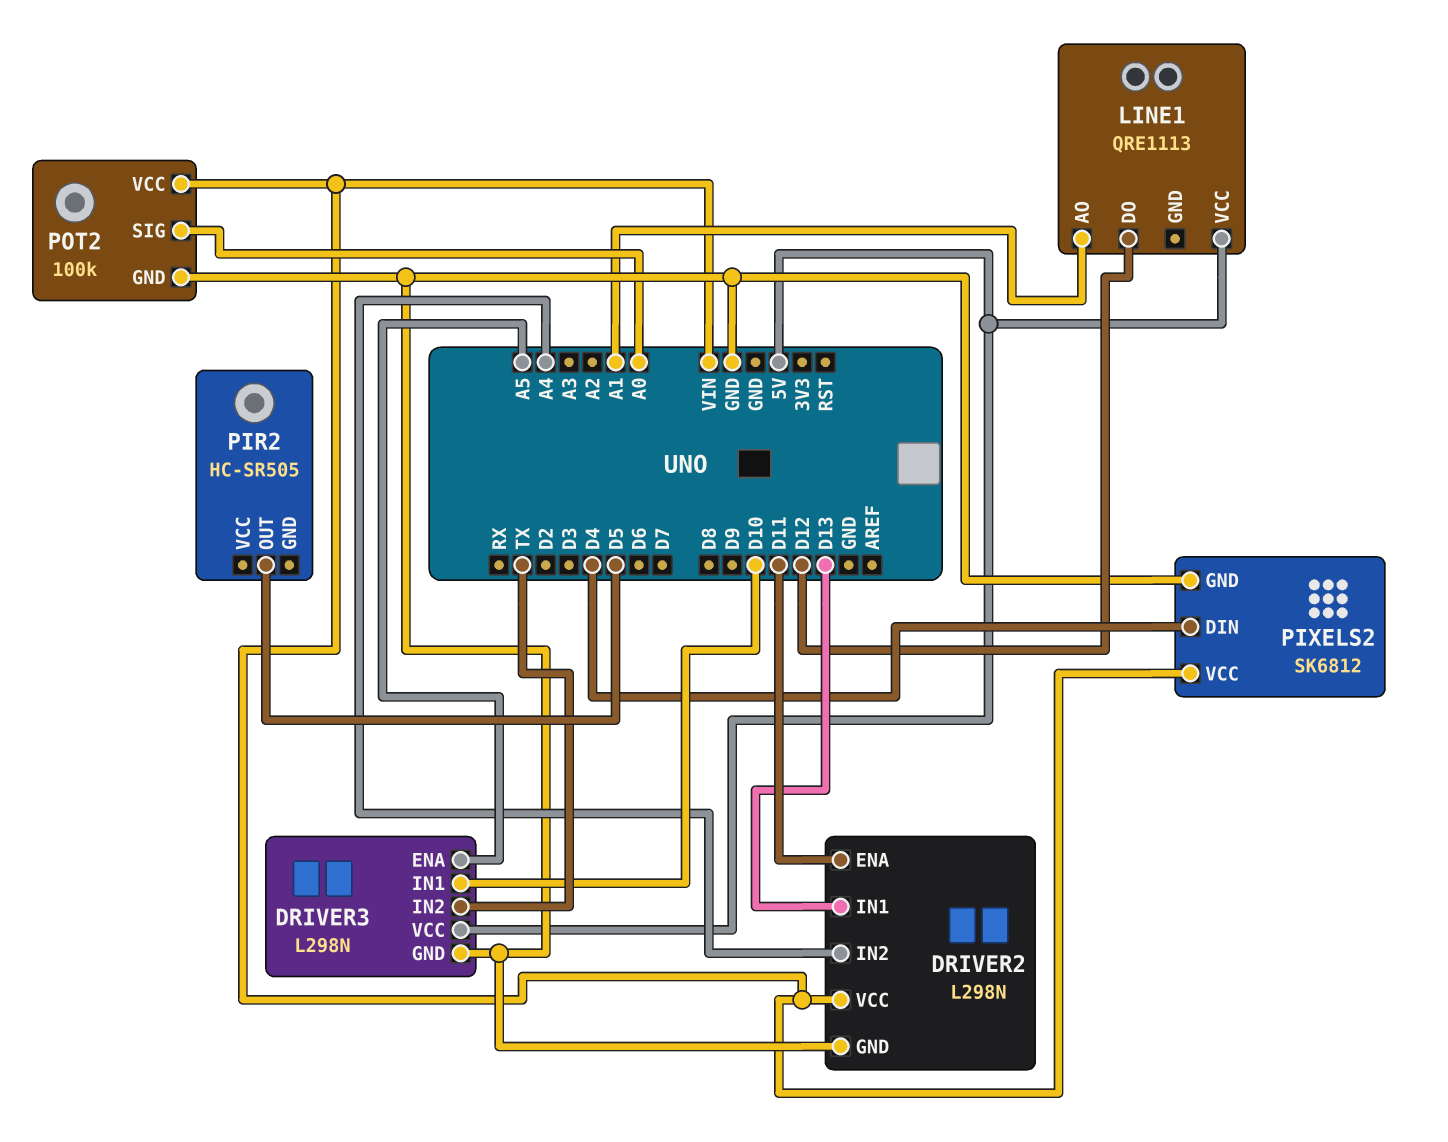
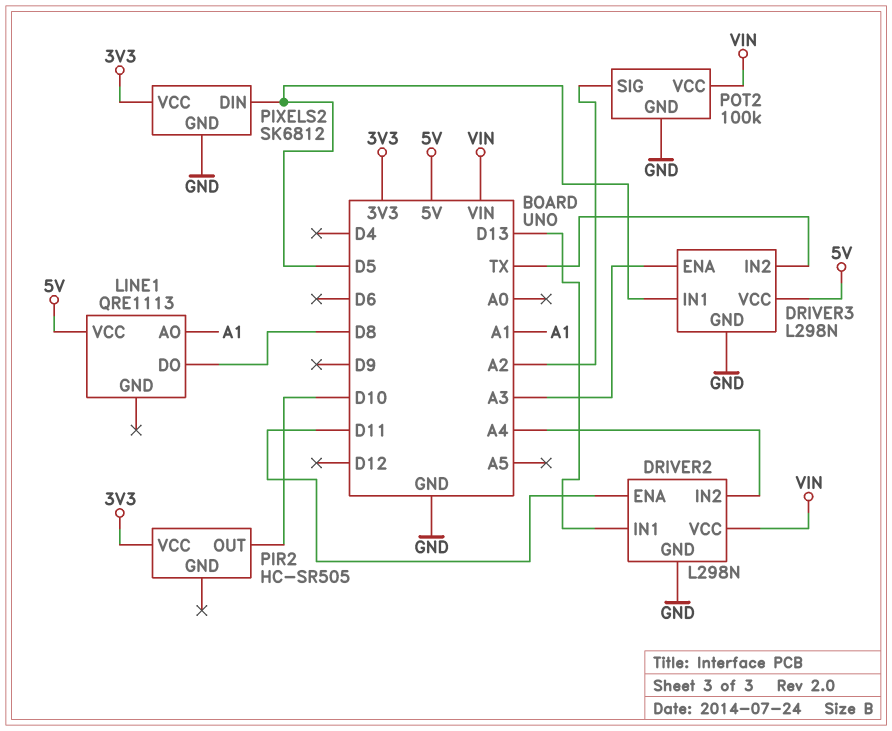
DRIVER3 pin ENA: A5 -> A3
DRIVER3 pin IN1: D10 -> D5
LINE1 pin DO: D12 -> D8
PIR2 pin OUT: D5 -> D10
PIR2 pin VCC: none -> 3V3
PIXELS2 pin DIN: D4 -> D5
PIXELS2 pin VCC: VIN -> 3V3
POT2 pin SIG: A0 -> A2

